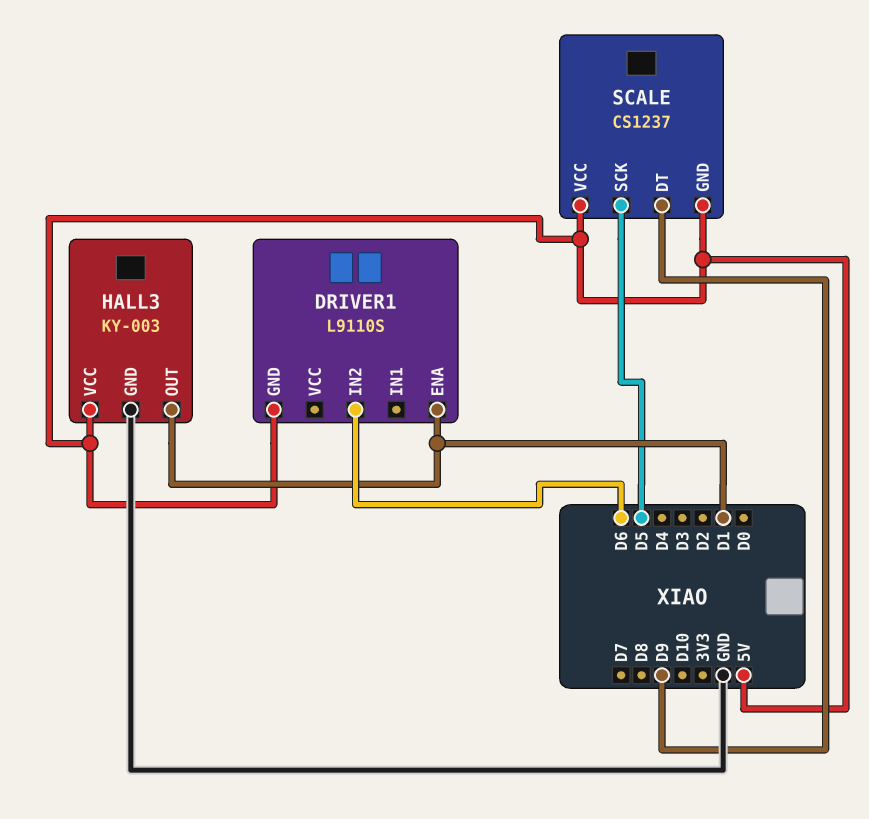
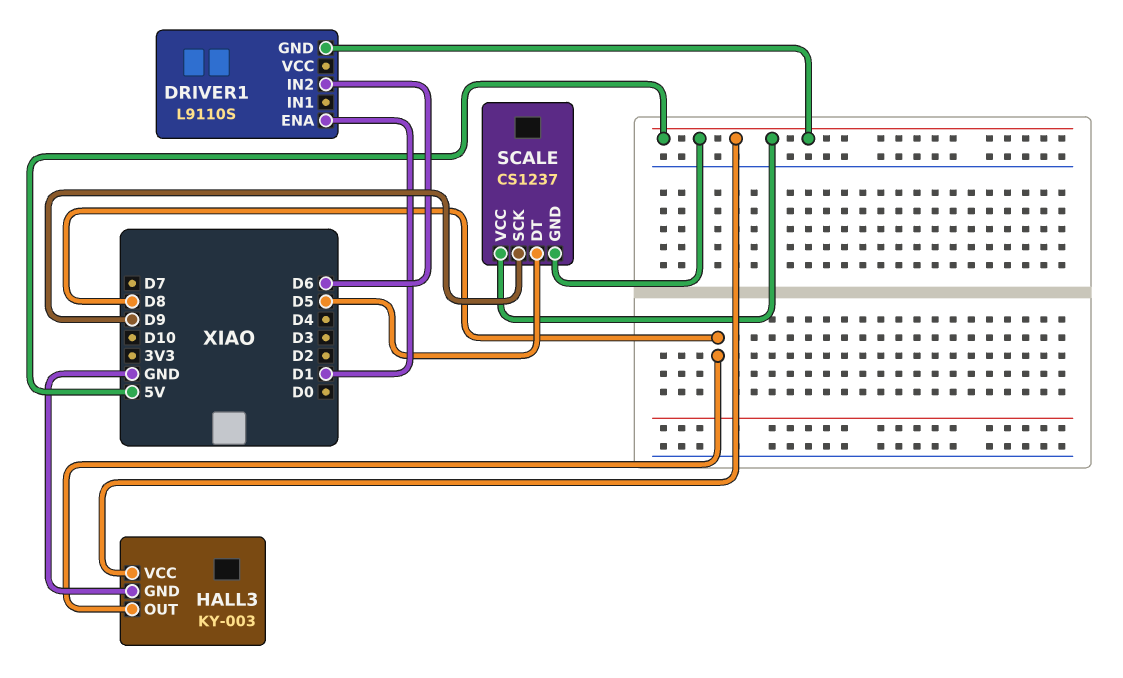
HALL3 pin OUT: D1 -> D8
SCALE pin DT: D9 -> D5
SCALE pin SCK: D5 -> D9

